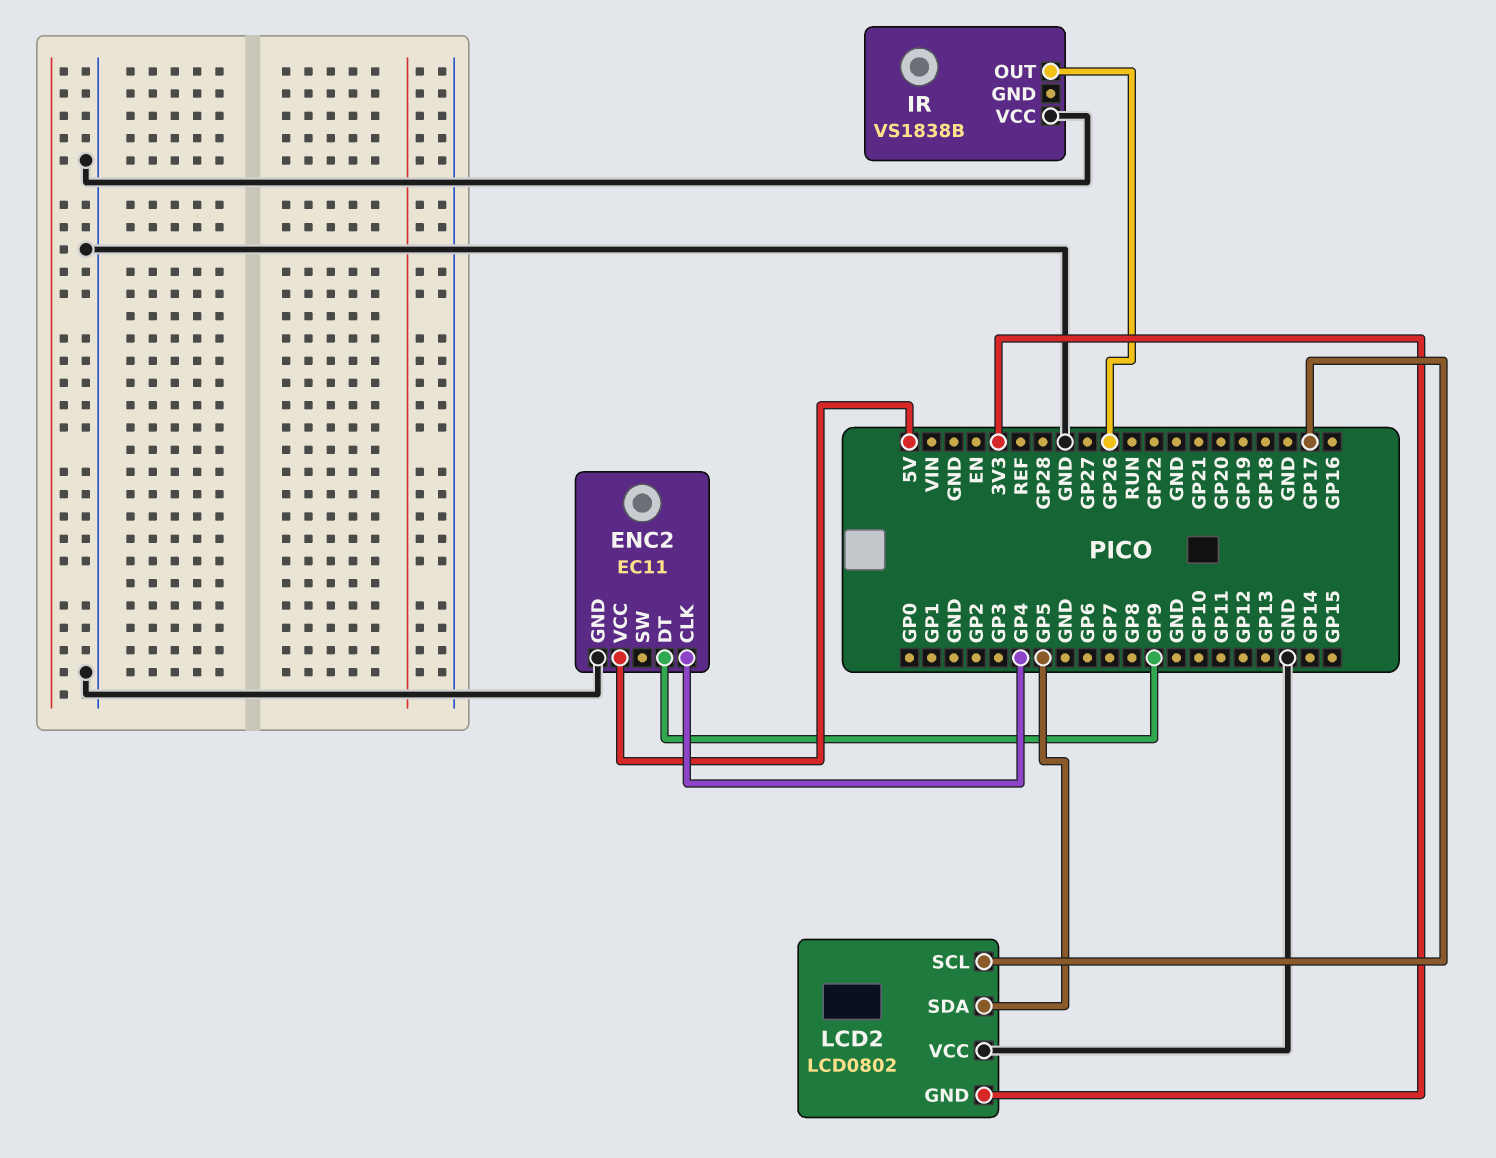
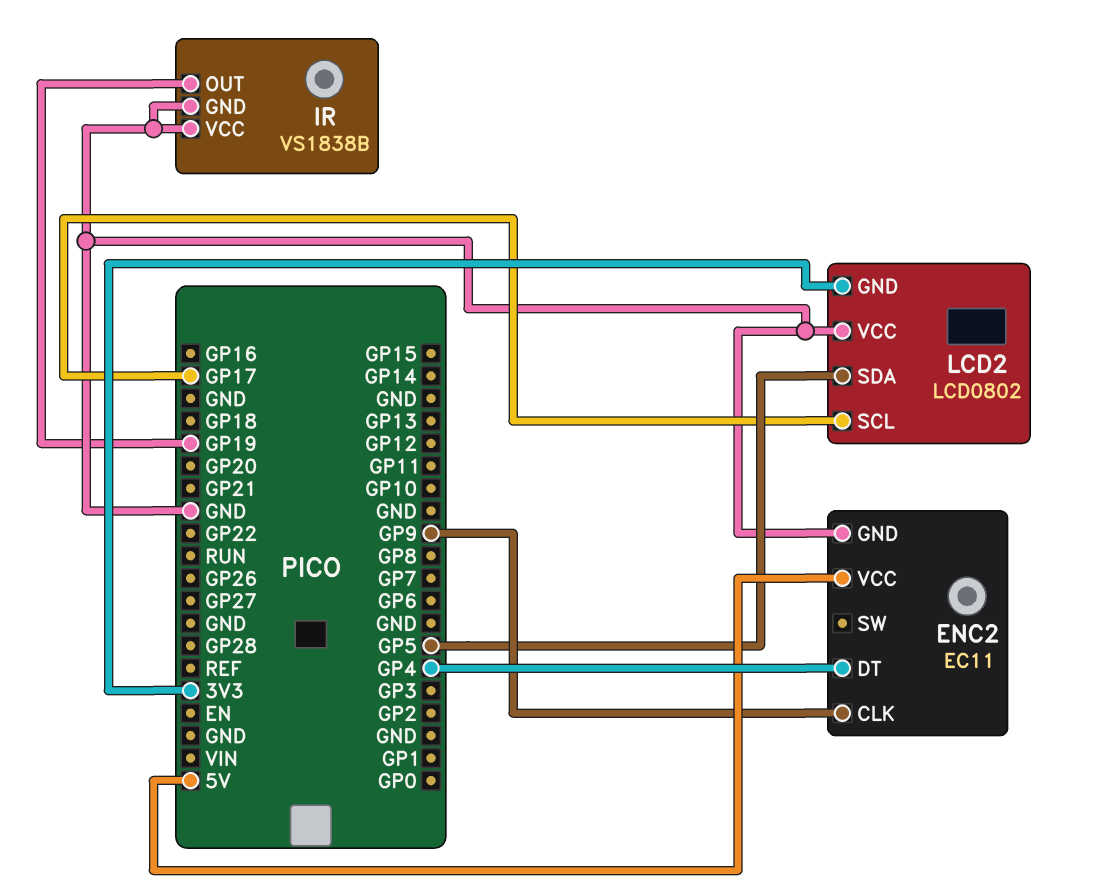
ENC2 pin CLK: GP4 -> GP9
ENC2 pin DT: GP9 -> GP4
IR pin GND: none -> GND
IR pin OUT: GP26 -> GP19

